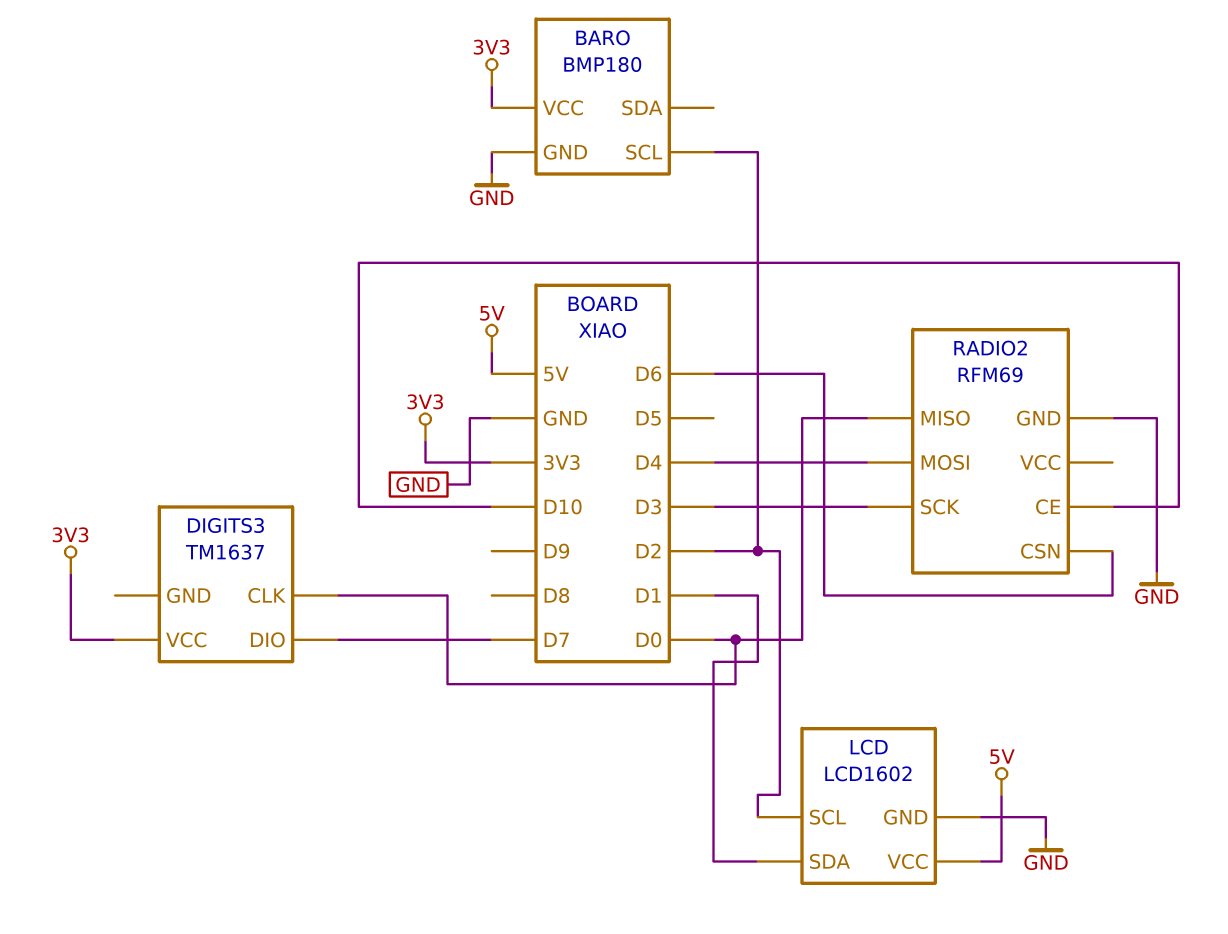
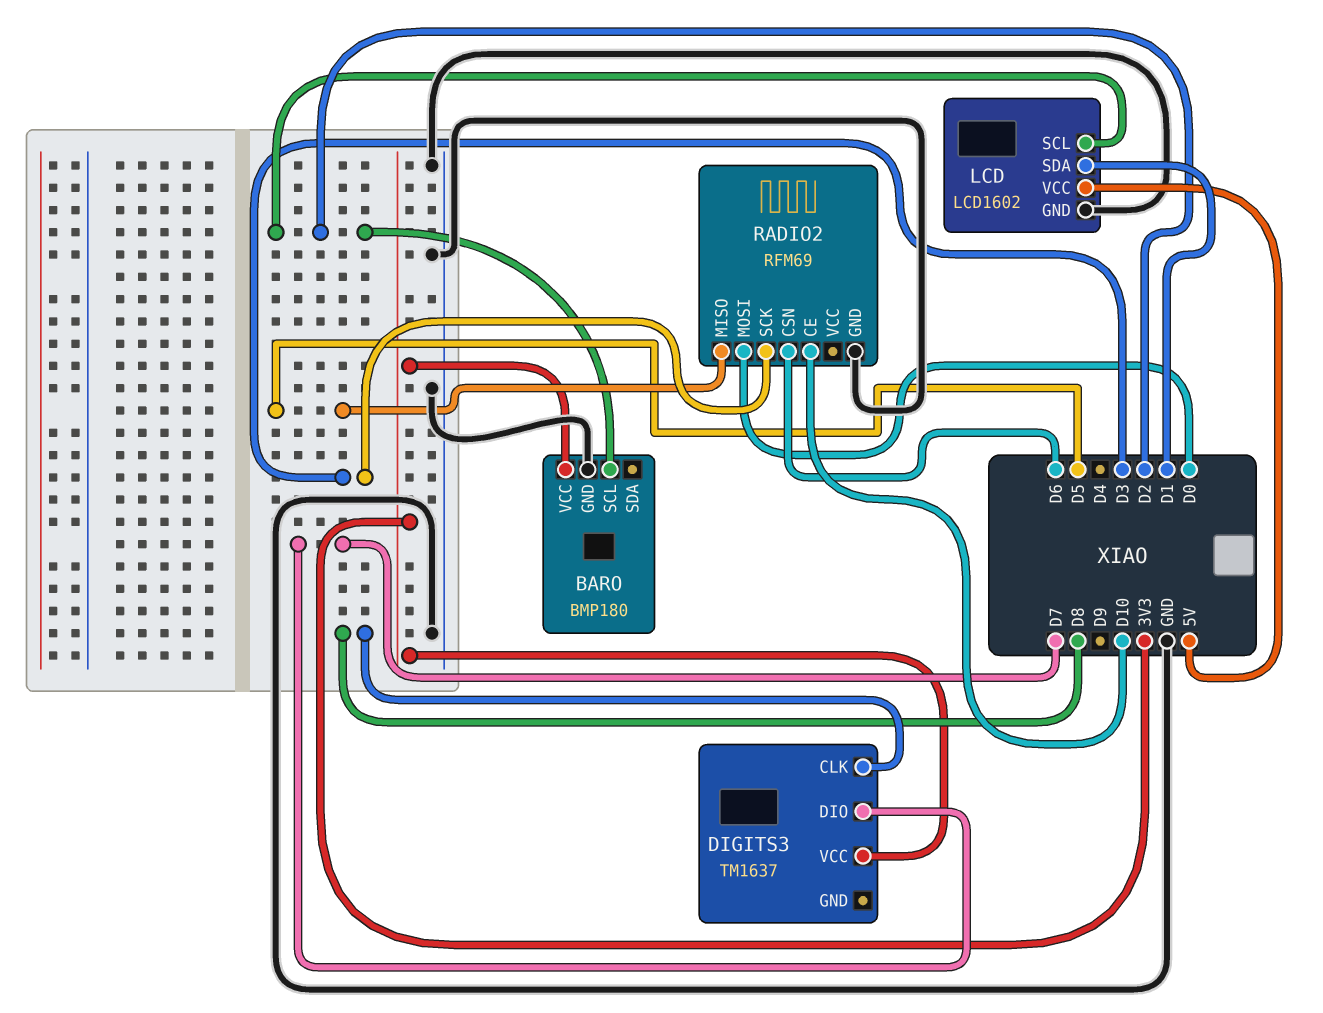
DIGITS3 pin CLK: D0 -> D8
RADIO2 pin MISO: D0 -> D5
RADIO2 pin MOSI: D4 -> D0

